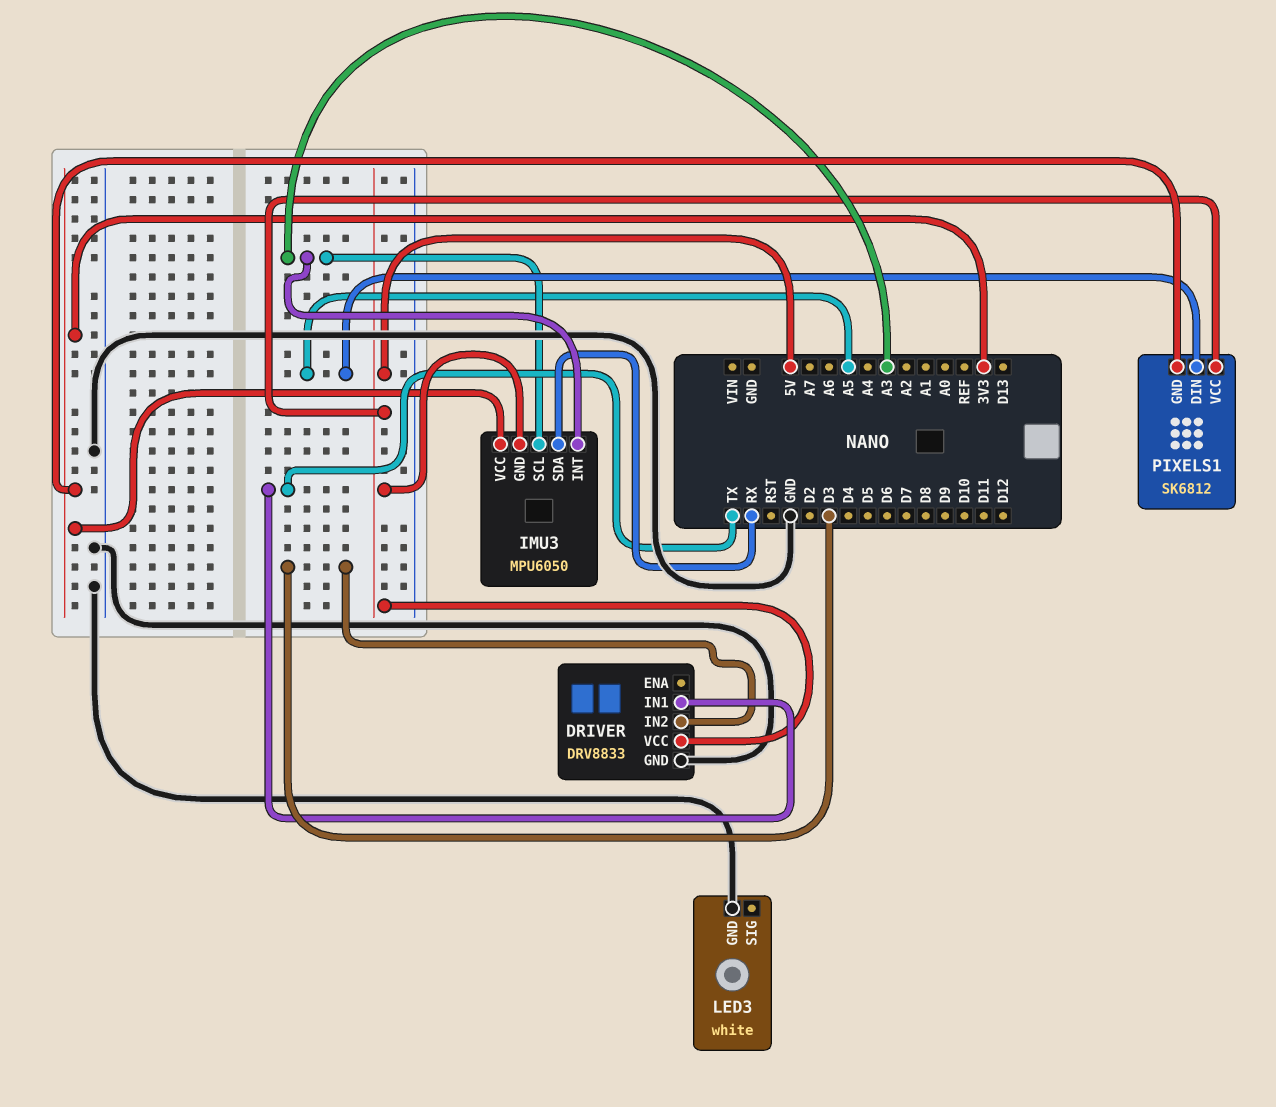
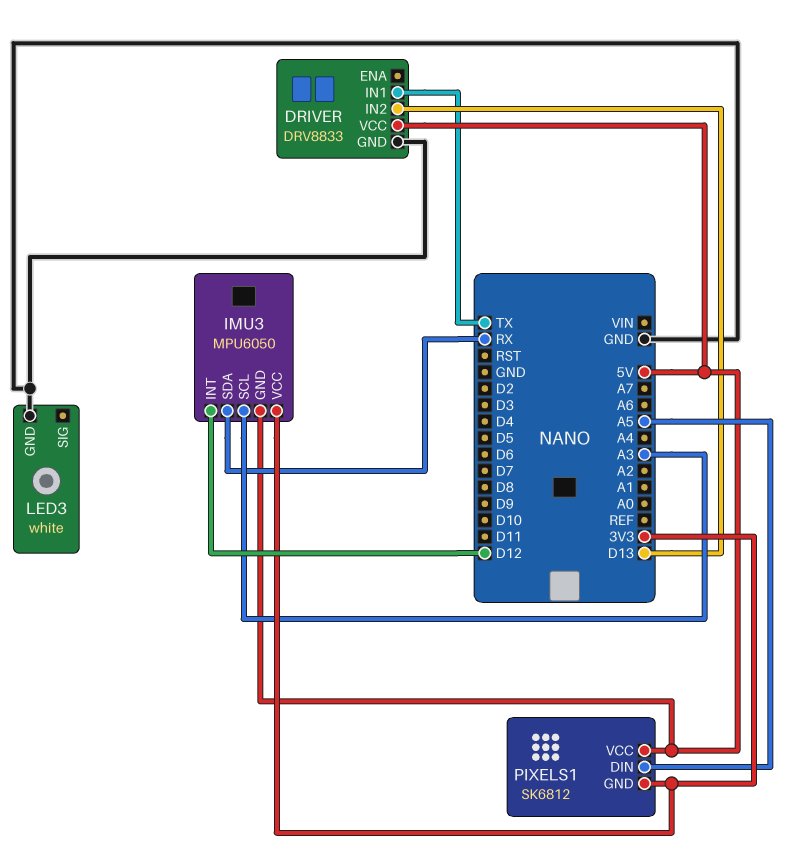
DRIVER pin IN2: D3 -> D13
IMU3 pin INT: A3 -> D12

